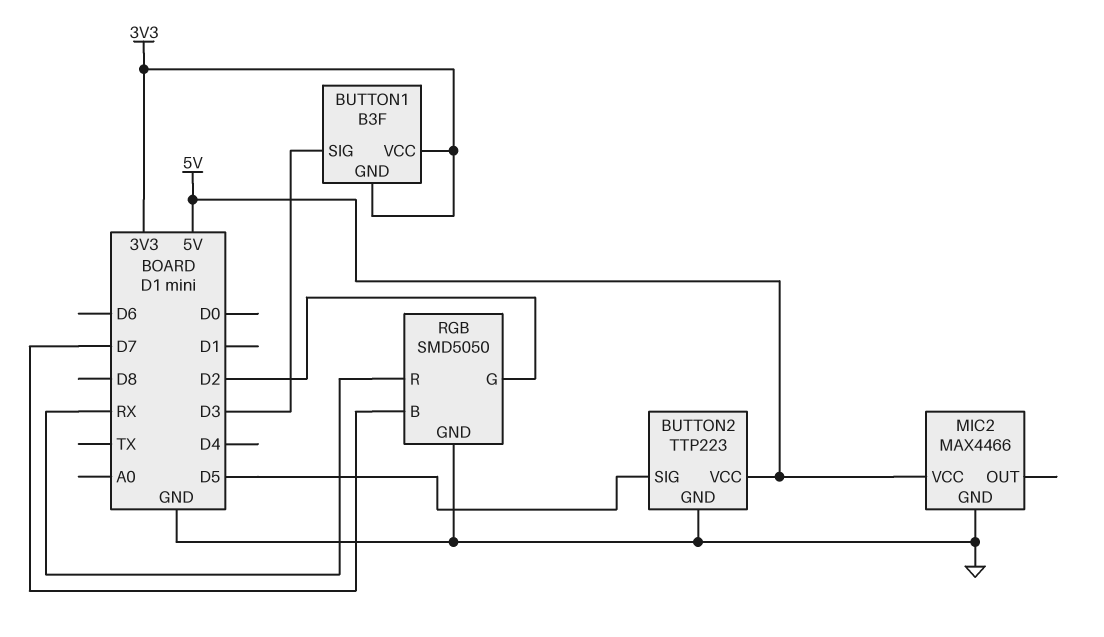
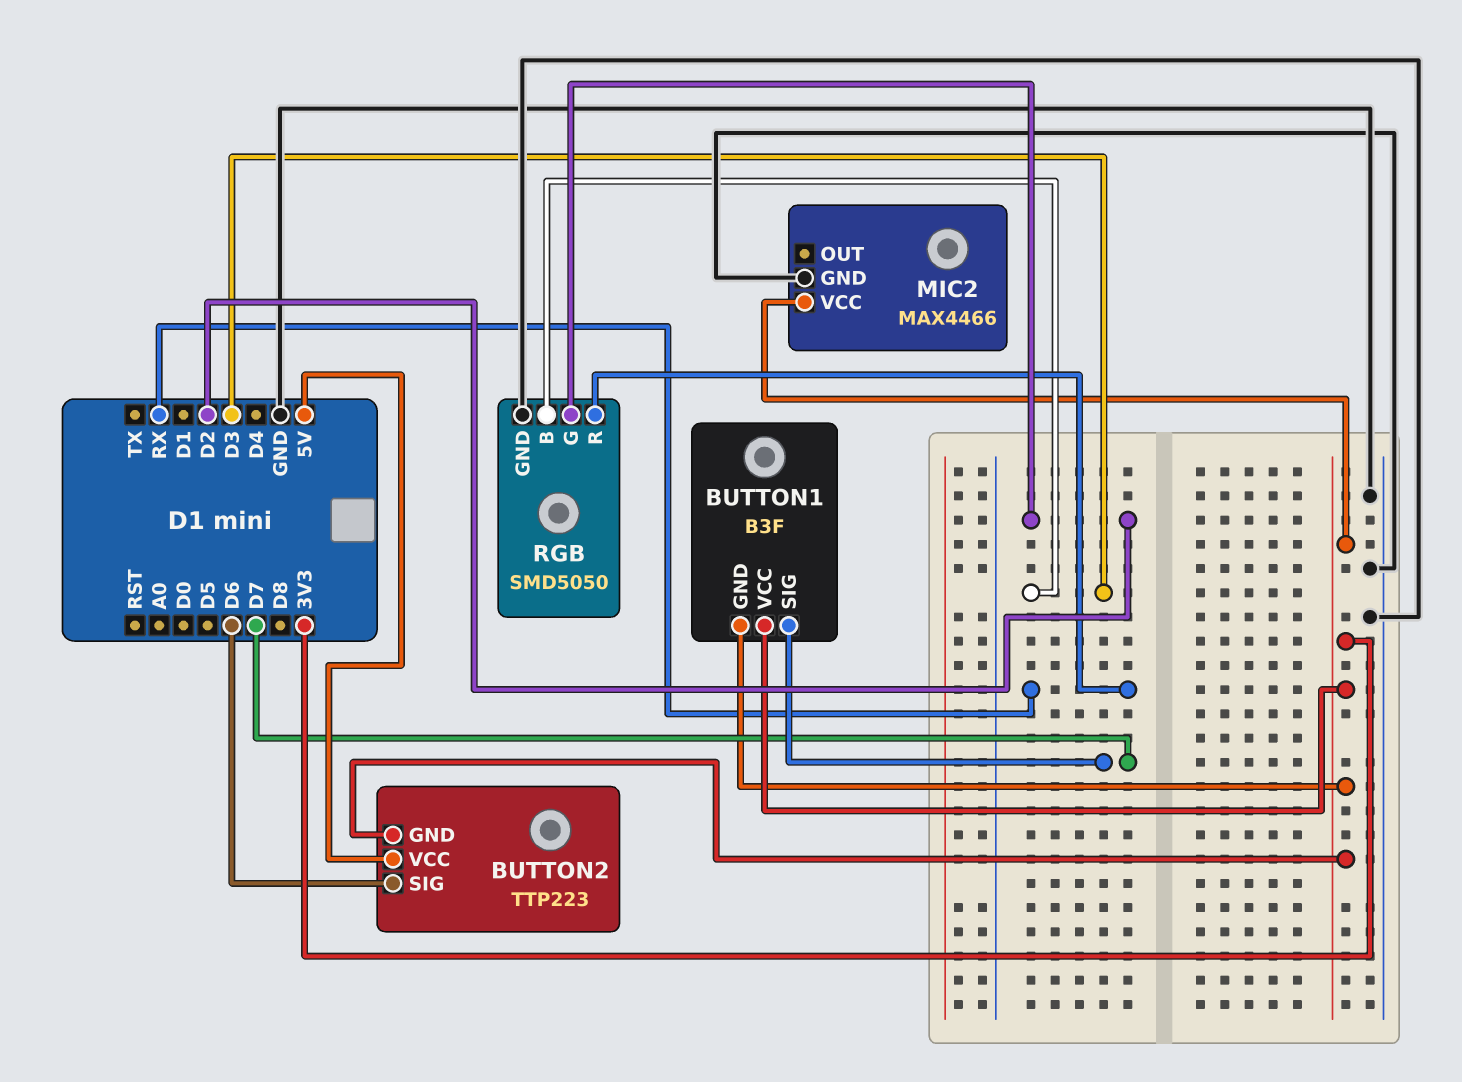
BUTTON1 pin SIG: D3 -> D7
BUTTON2 pin GND: GND -> 3V3
BUTTON2 pin SIG: D5 -> D6
MIC2 pin VCC: 5V -> 3V3
RGB pin B: D7 -> D3

